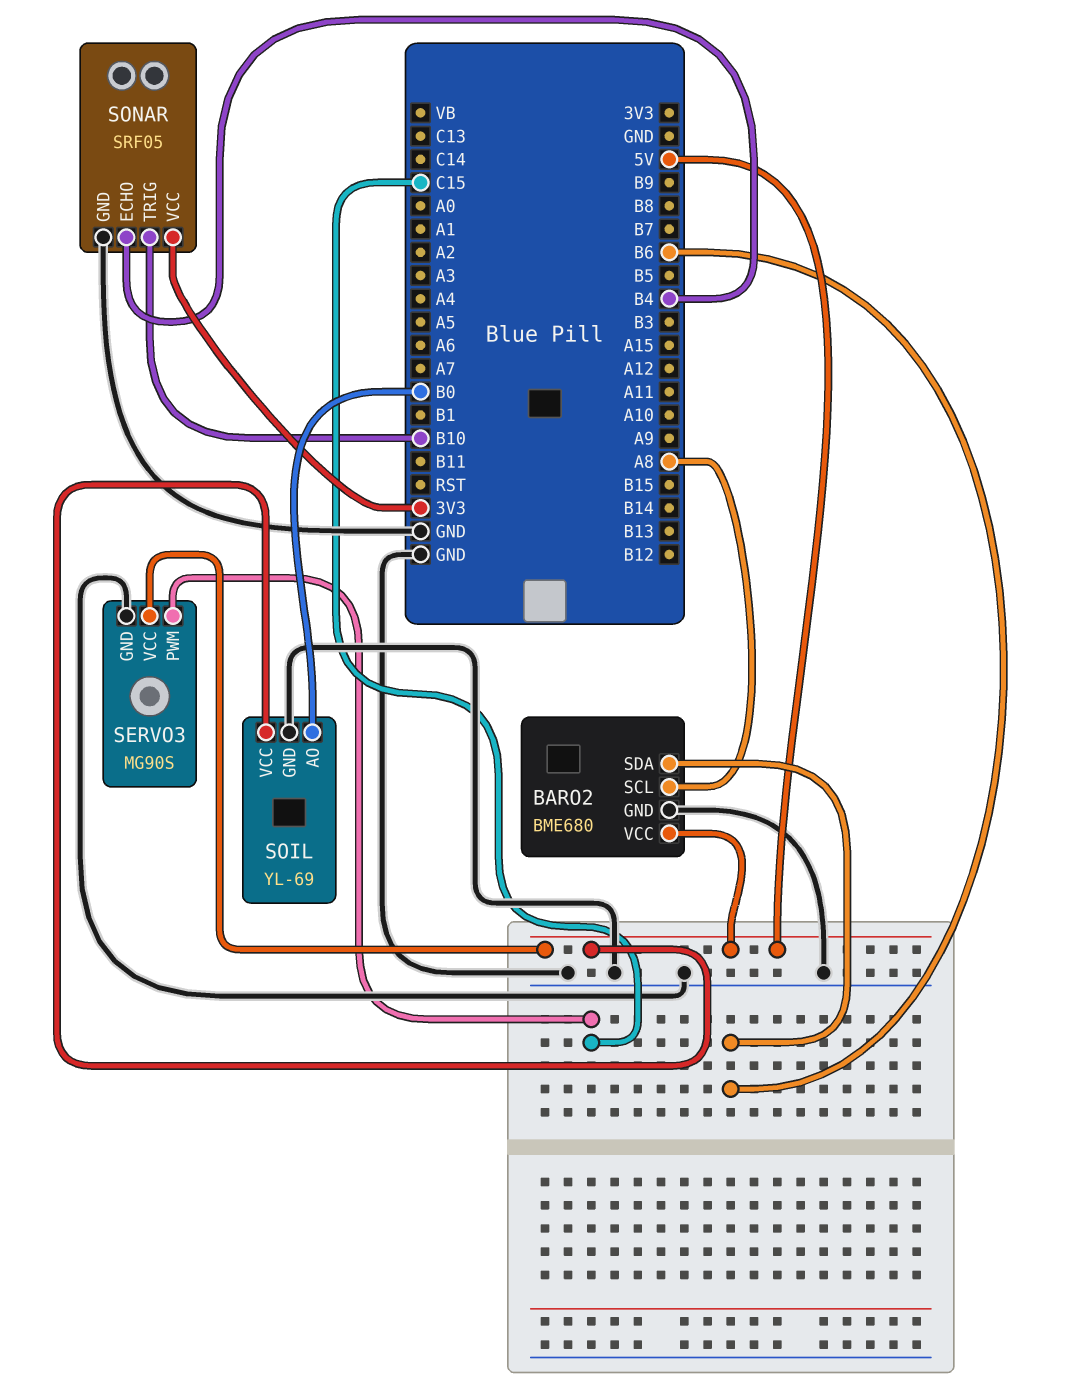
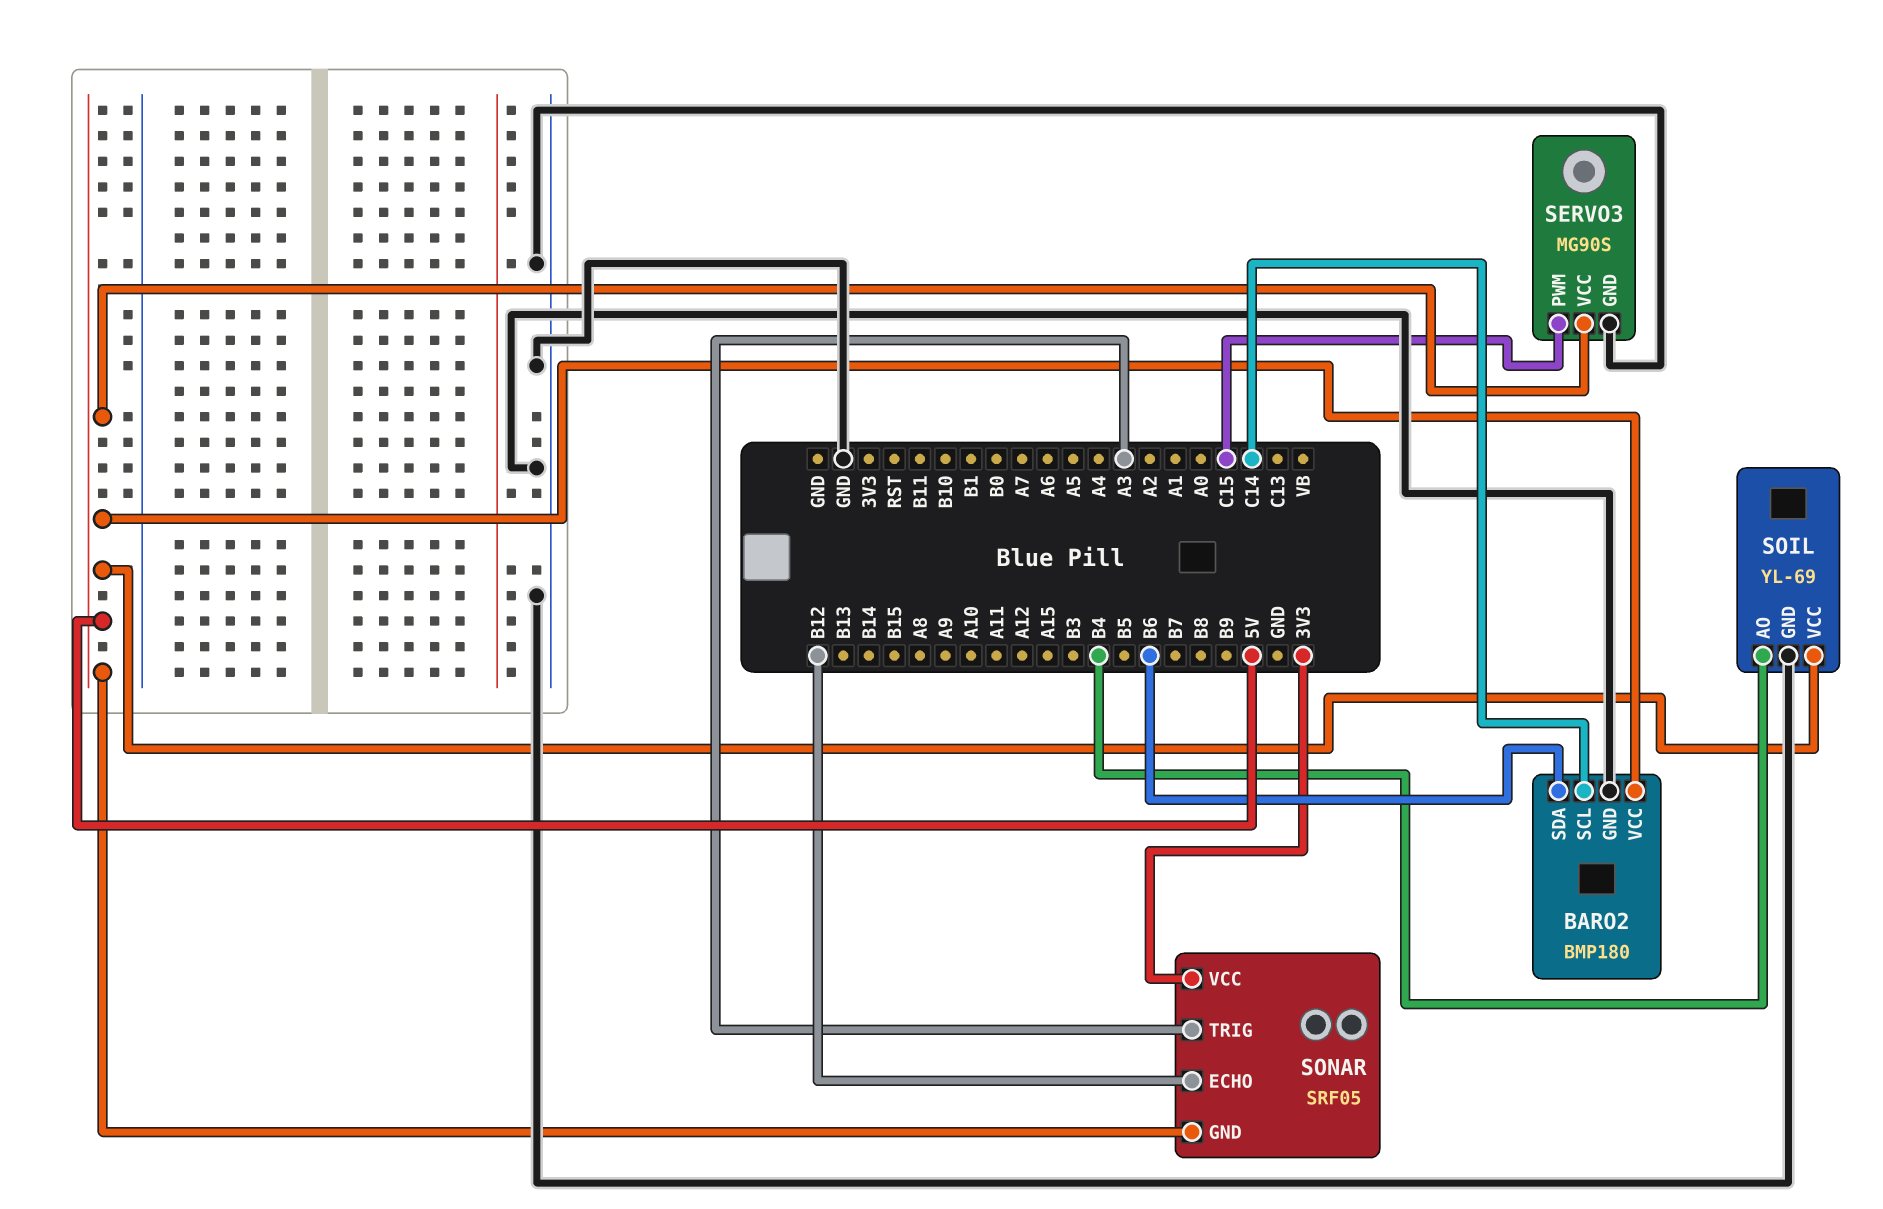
BARO2: BME680 -> BMP180
BARO2 pin SCL: A8 -> C14
SOIL pin AO: B0 -> B4
SONAR pin ECHO: B4 -> B12
SONAR pin GND: GND -> 5V
SONAR pin TRIG: B10 -> A3

